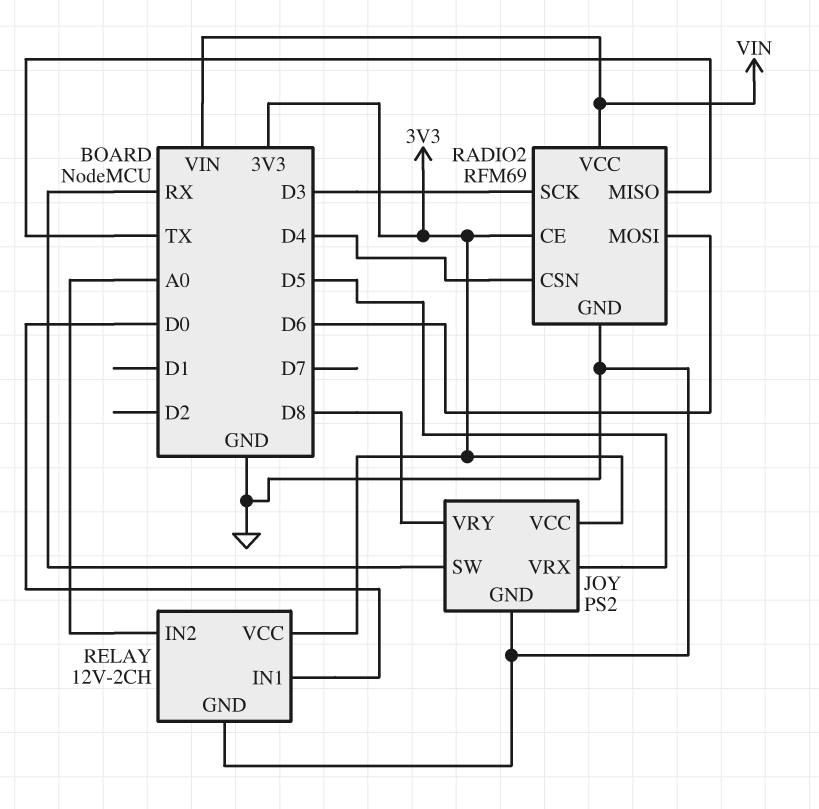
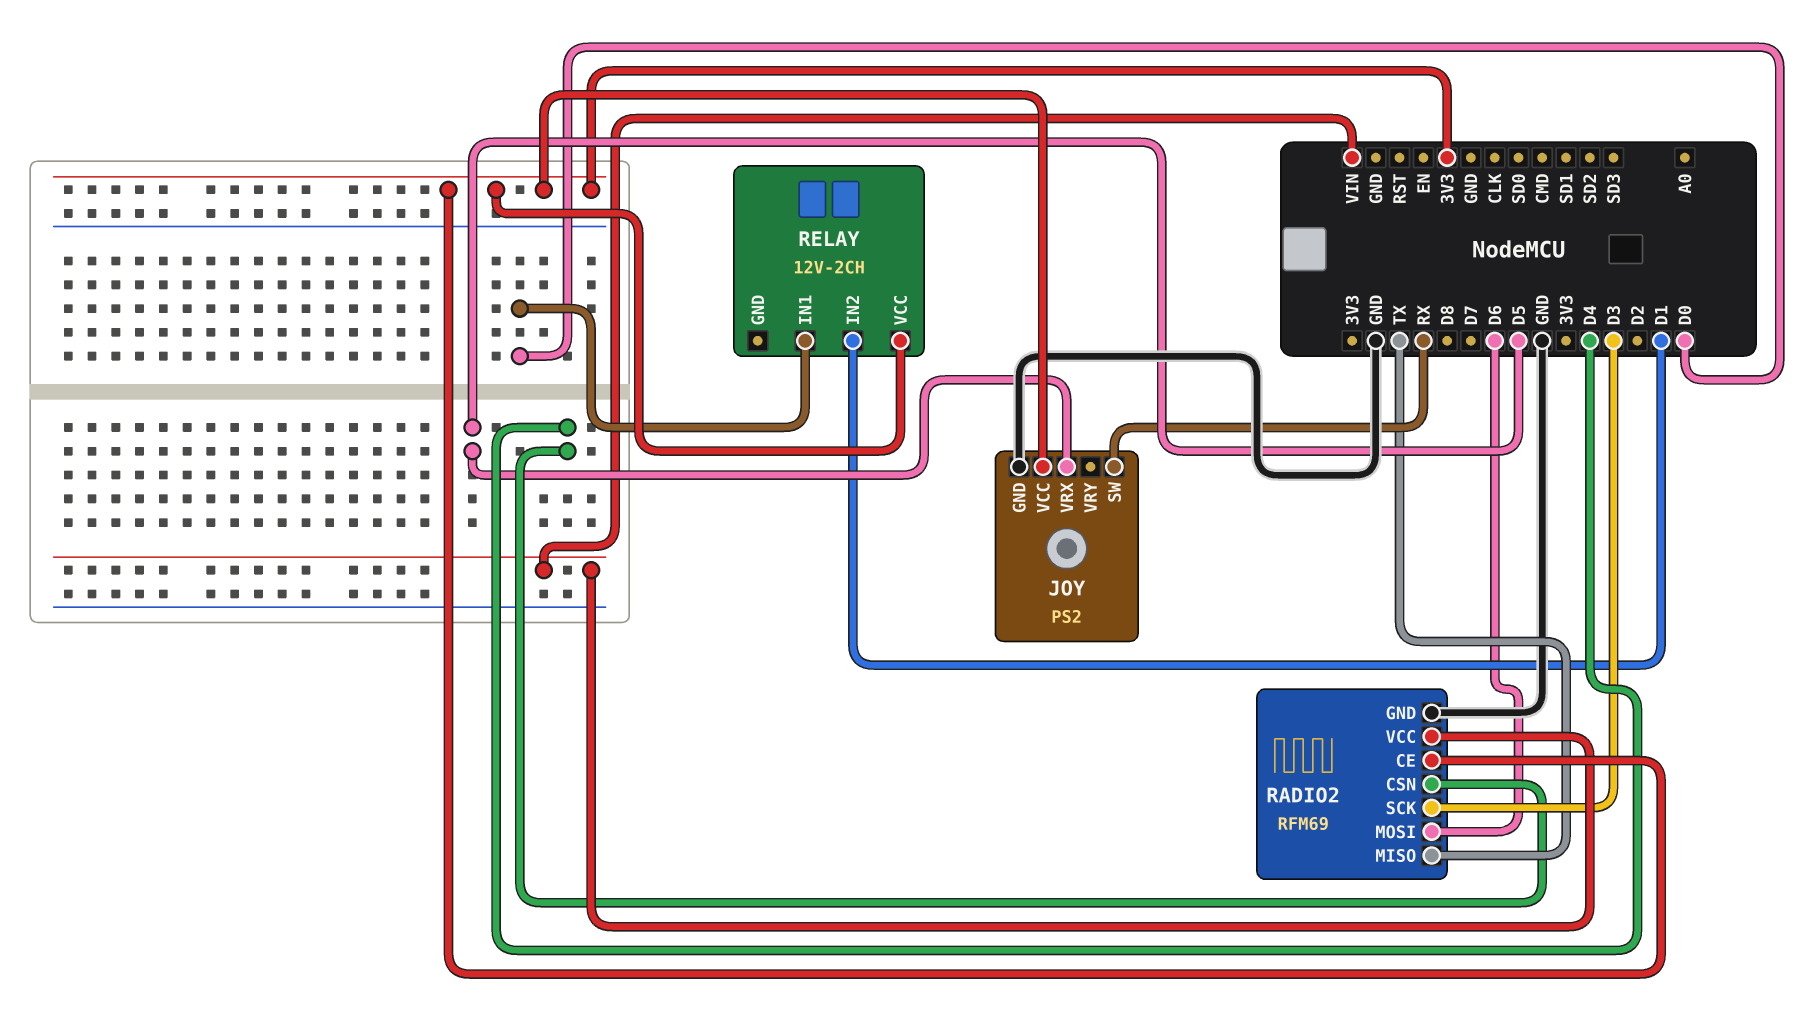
JOY pin VRY: D8 -> none
RELAY pin GND: GND -> none
RELAY pin IN2: A0 -> D1

